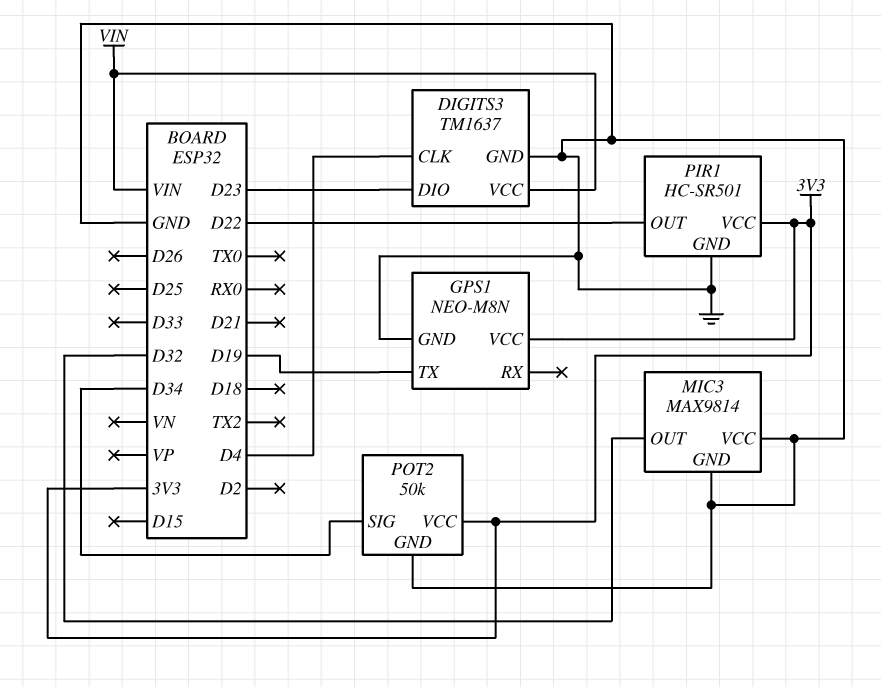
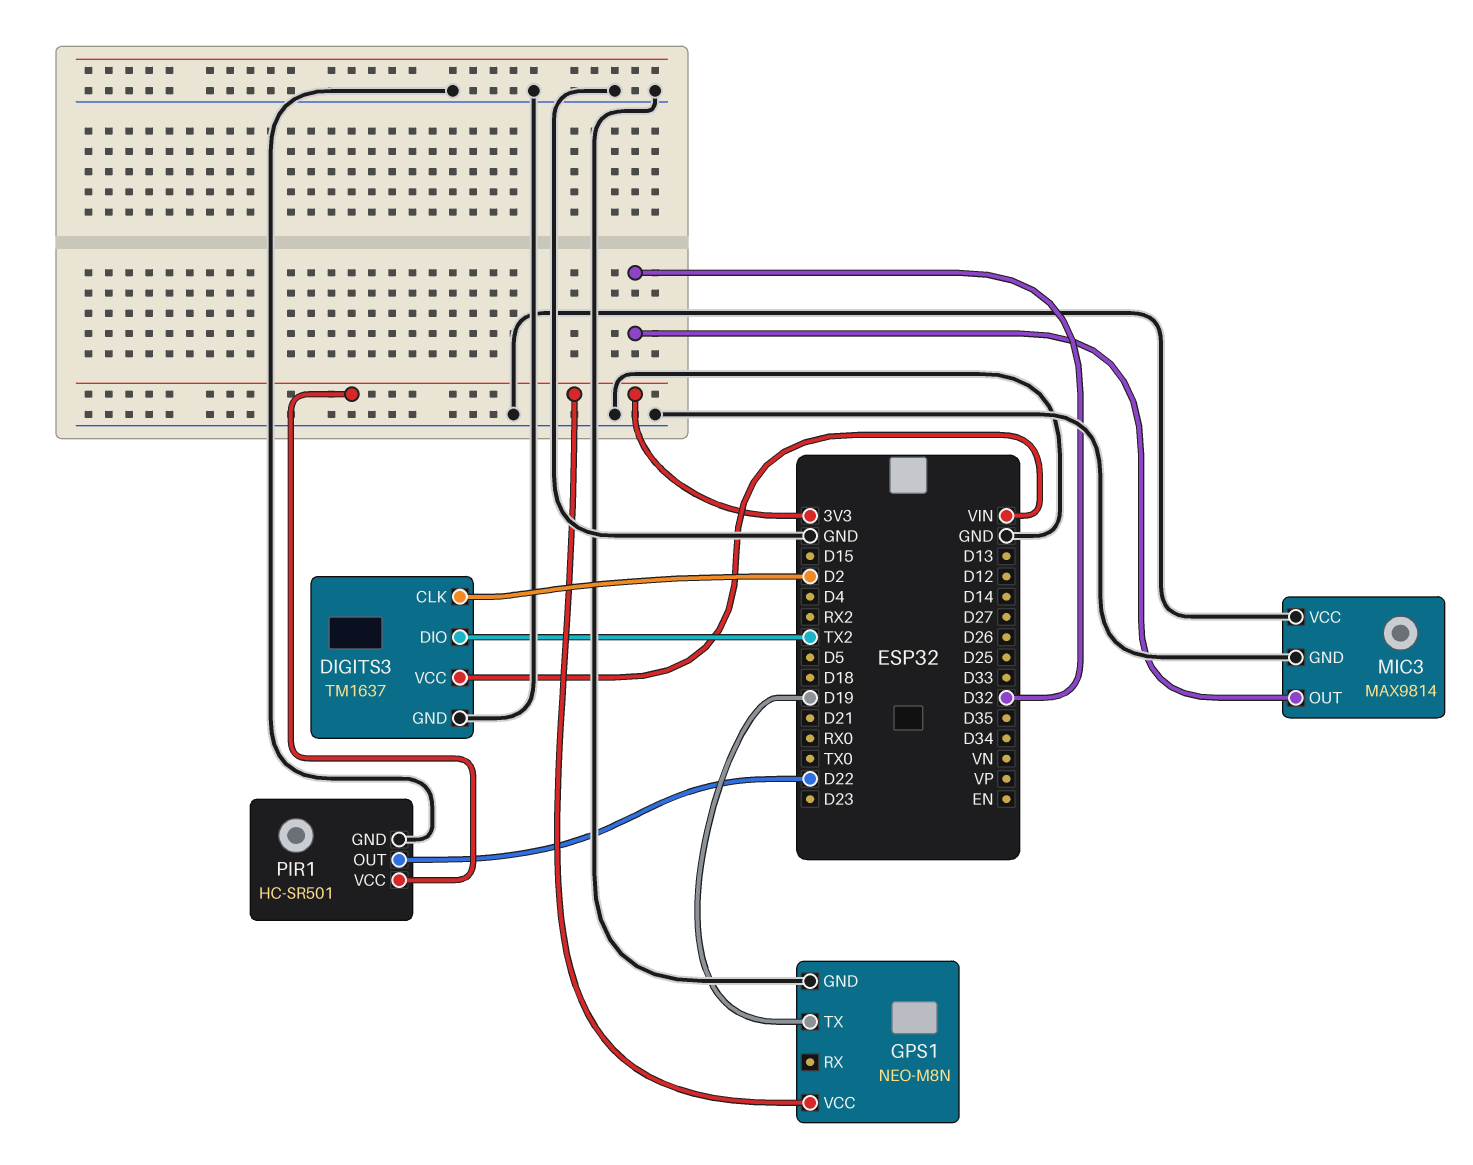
DIGITS3 pin CLK: D4 -> D2
DIGITS3 pin DIO: D23 -> TX2
POT2: 50k -> none
POT2 pin GND: GND -> none
POT2 pin SIG: D34 -> none
POT2 pin VCC: 3V3 -> none

